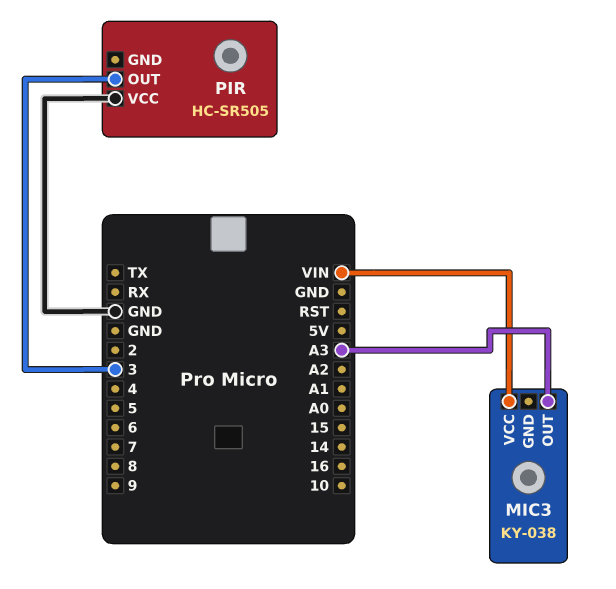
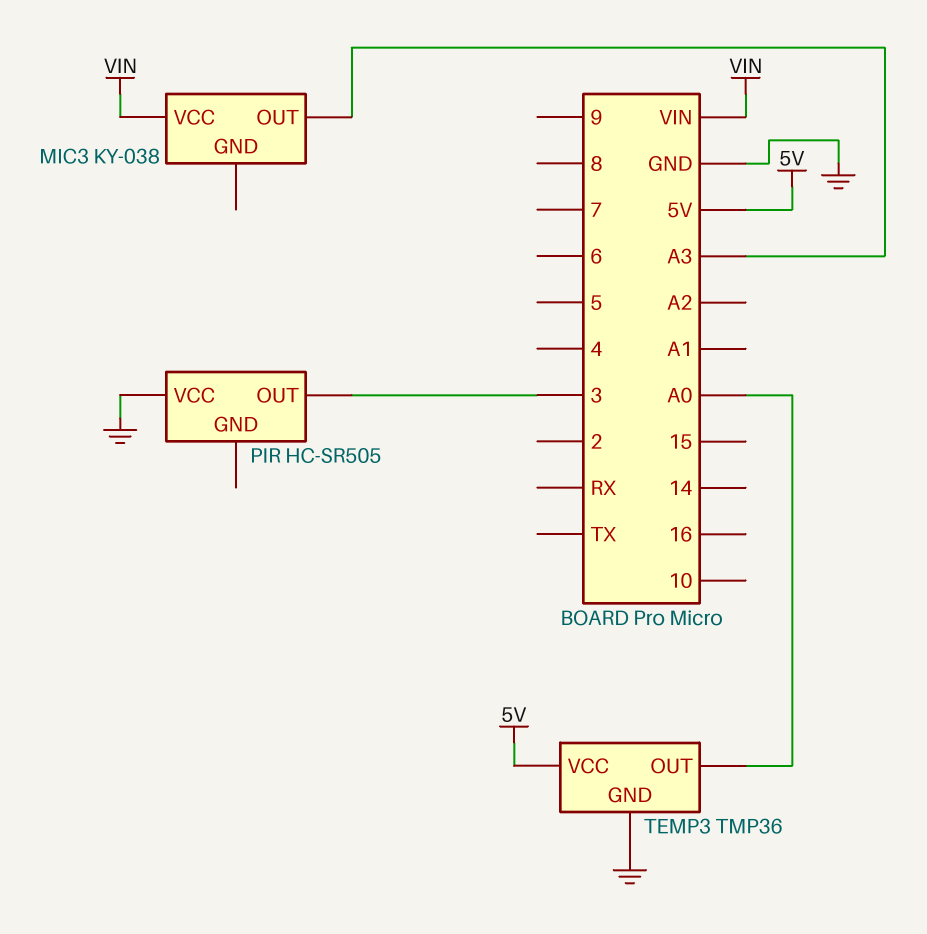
TEMP3: none -> TMP36
TEMP3 pin GND: none -> GND
TEMP3 pin OUT: none -> A0
TEMP3 pin VCC: none -> 5V

